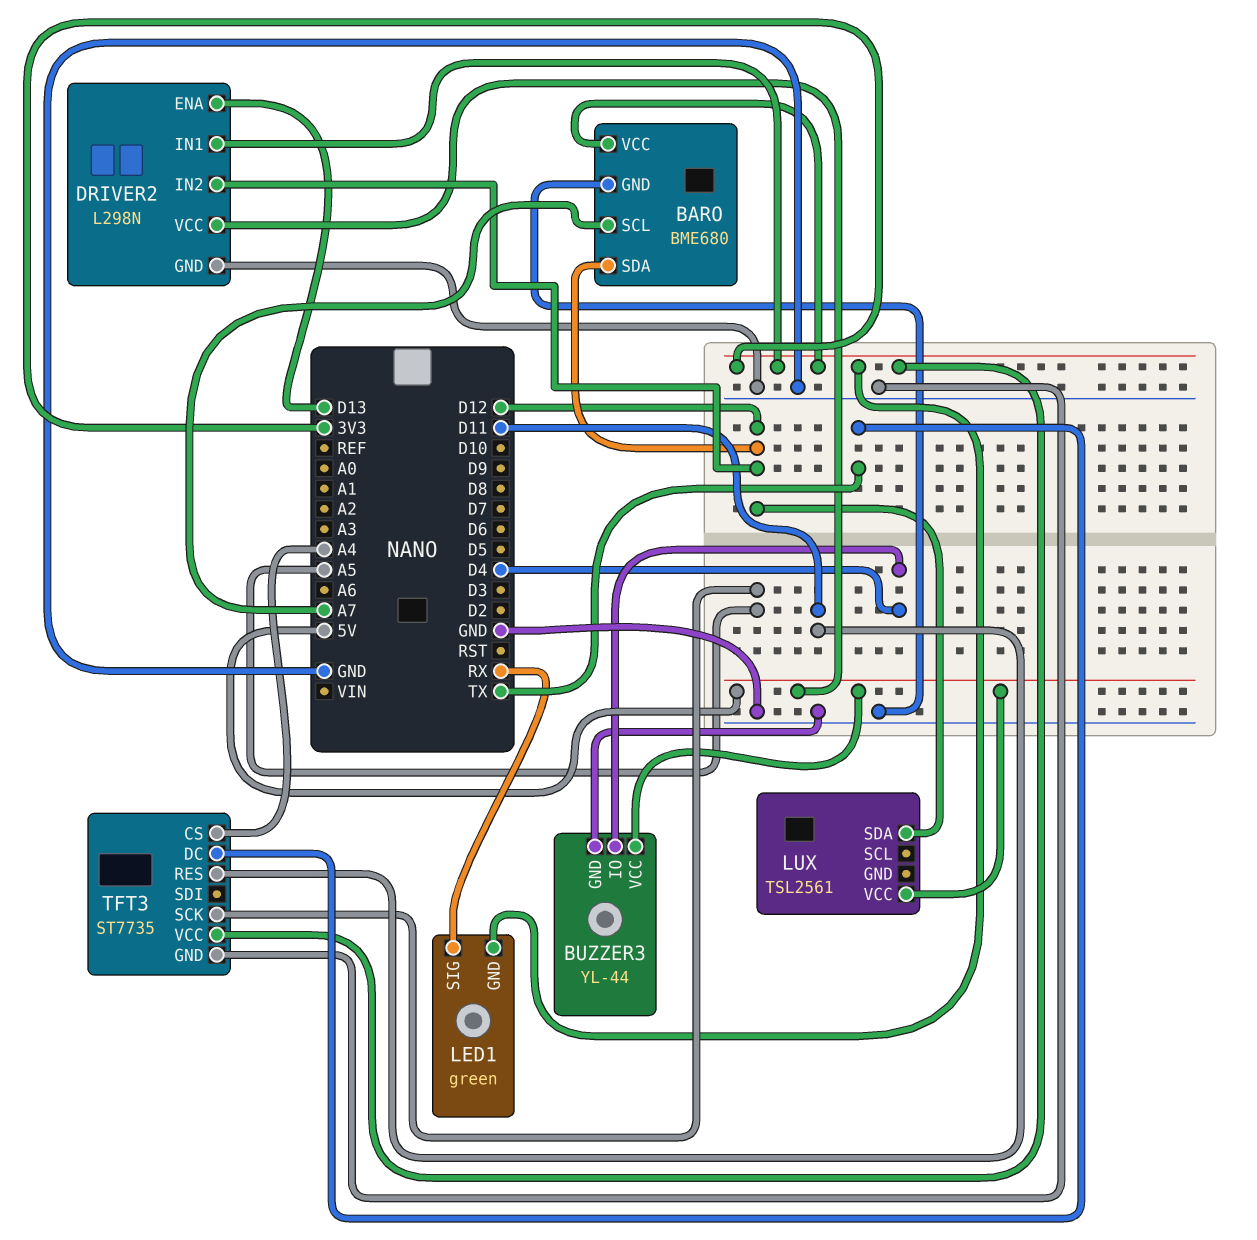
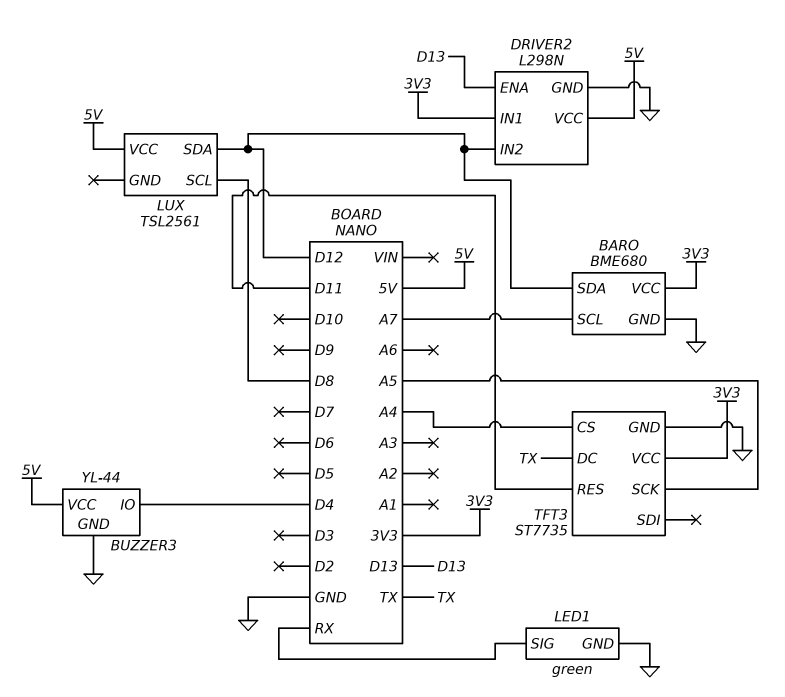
LED1 pin GND: 3V3 -> GND
LUX pin SCL: none -> D8

